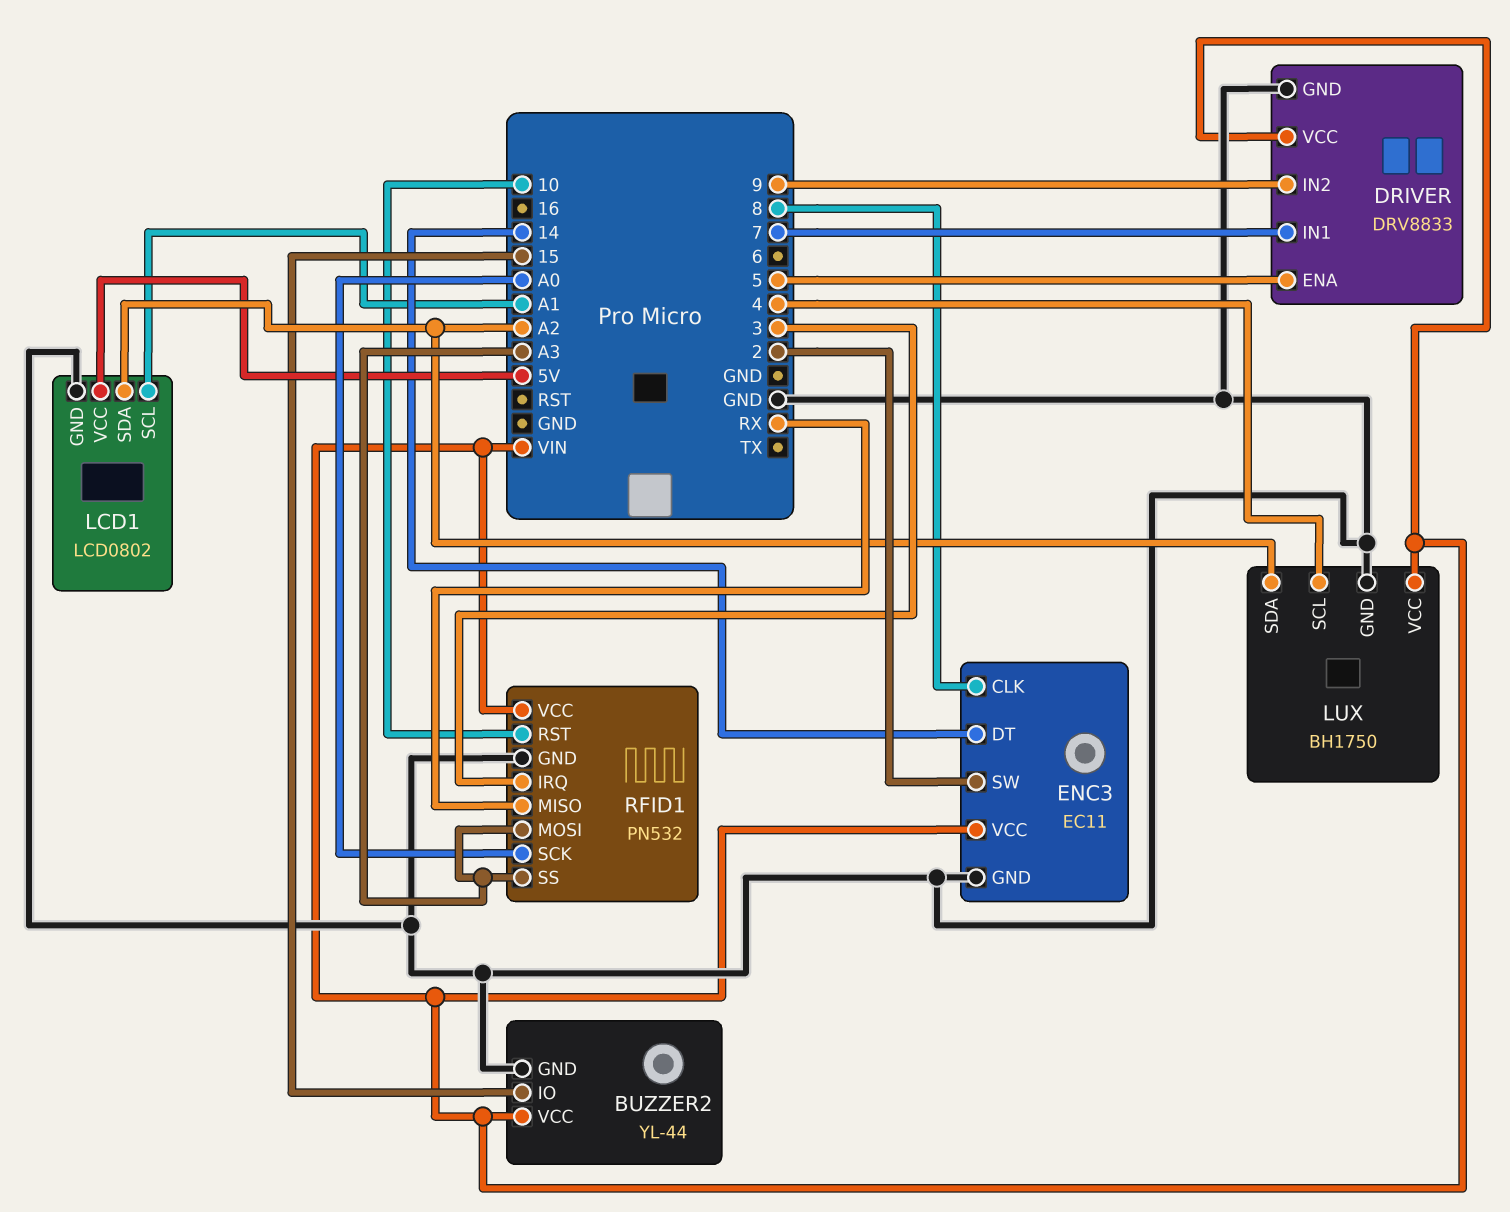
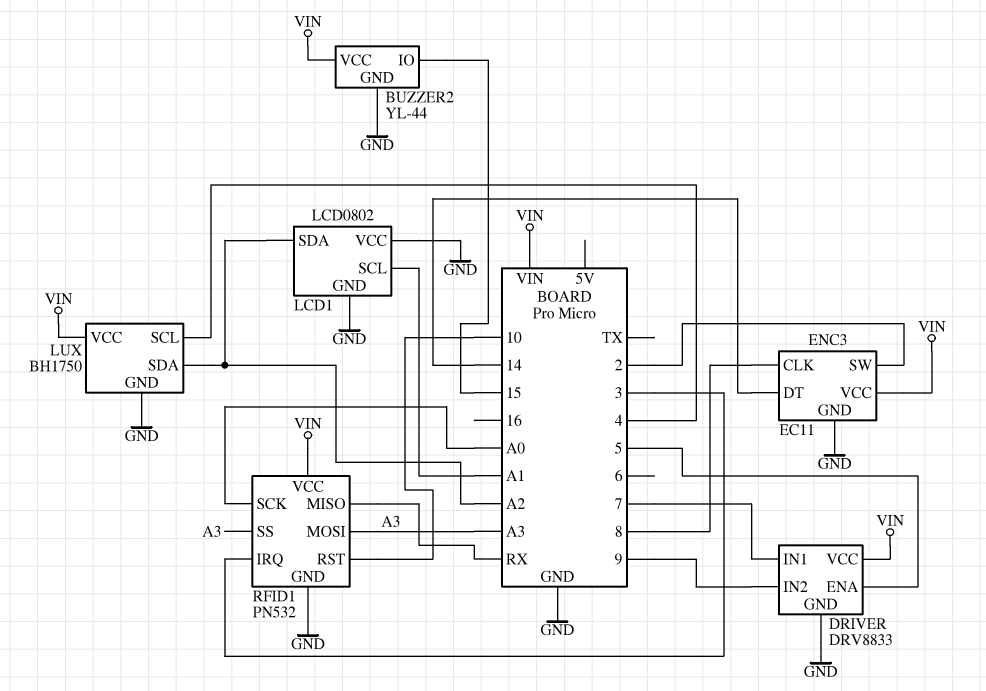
LCD1 pin VCC: 5V -> GND

